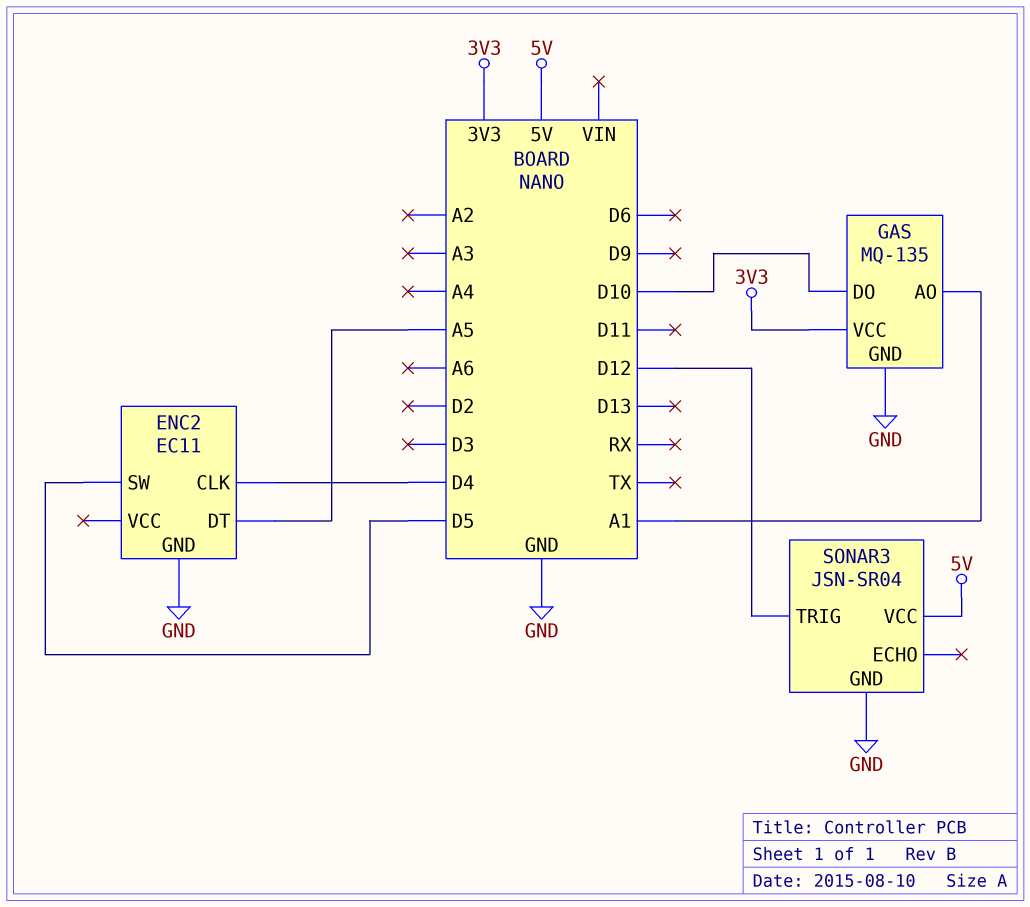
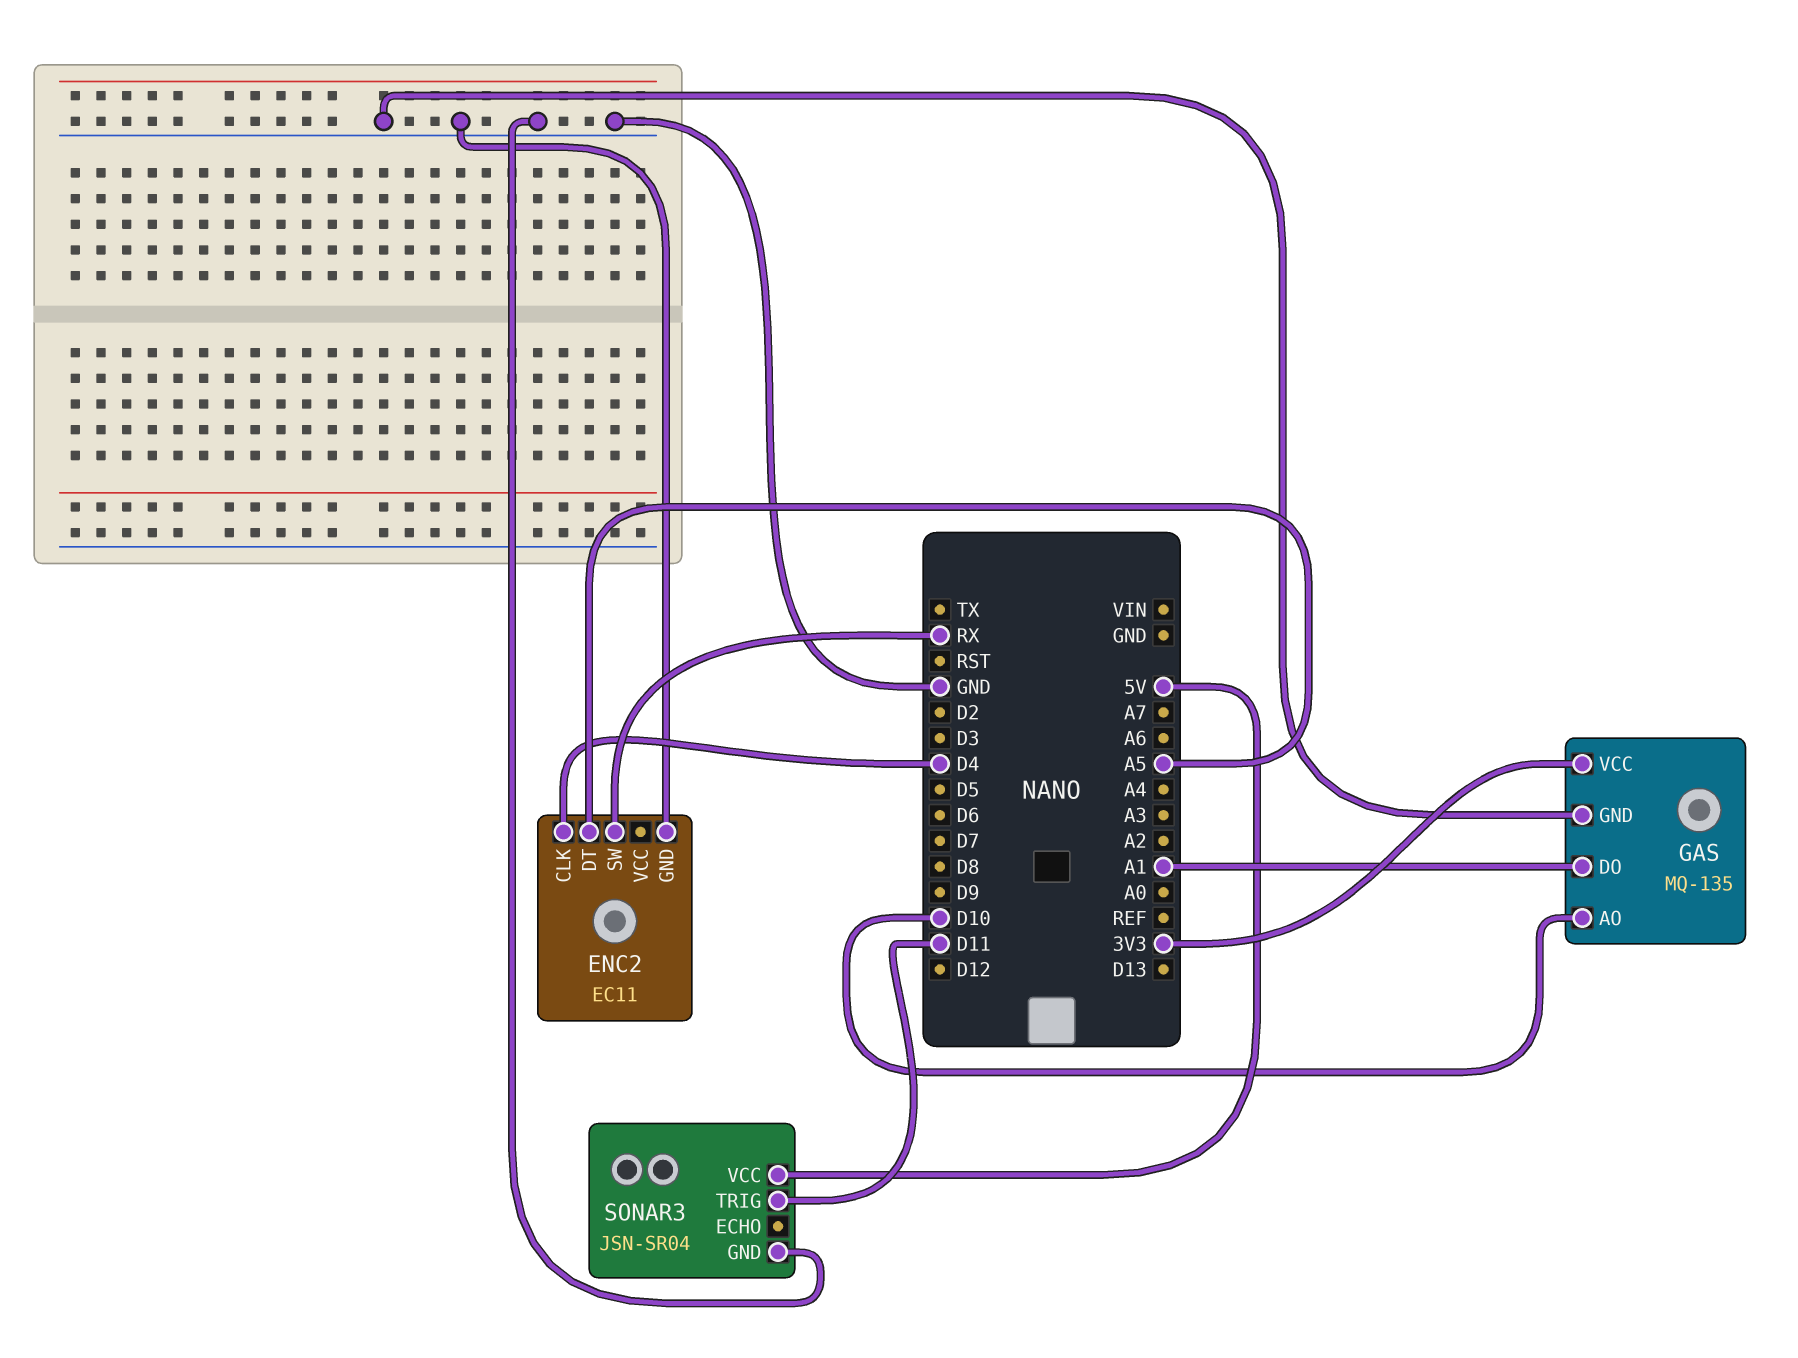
ENC2 pin SW: D5 -> RX
GAS pin AO: A1 -> D10
GAS pin DO: D10 -> A1
SONAR3 pin TRIG: D12 -> D11

